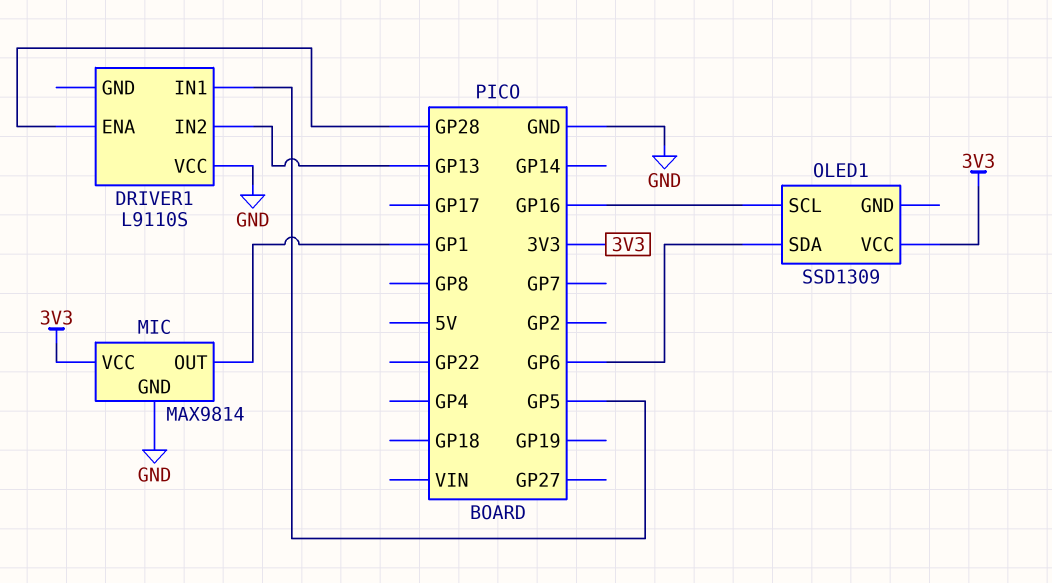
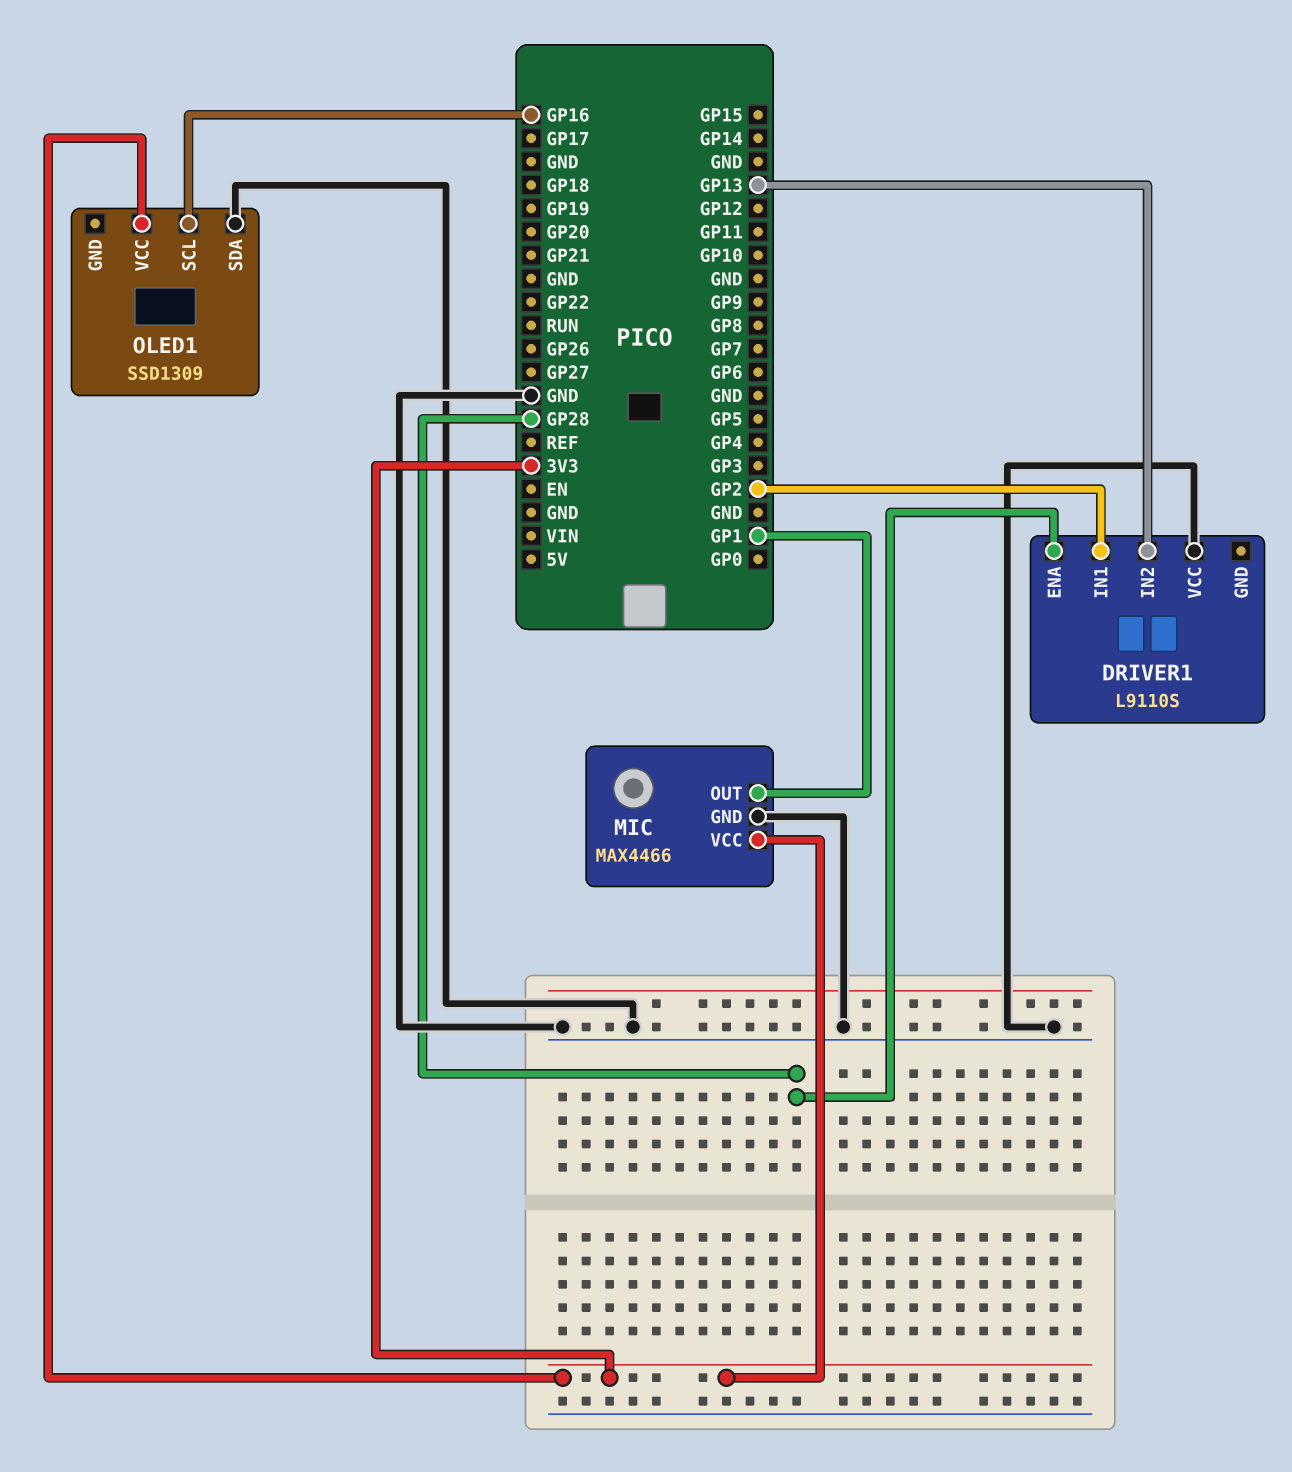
DRIVER1 pin IN1: GP5 -> GP2
MIC: MAX9814 -> MAX4466
OLED1 pin SDA: GP6 -> GND

